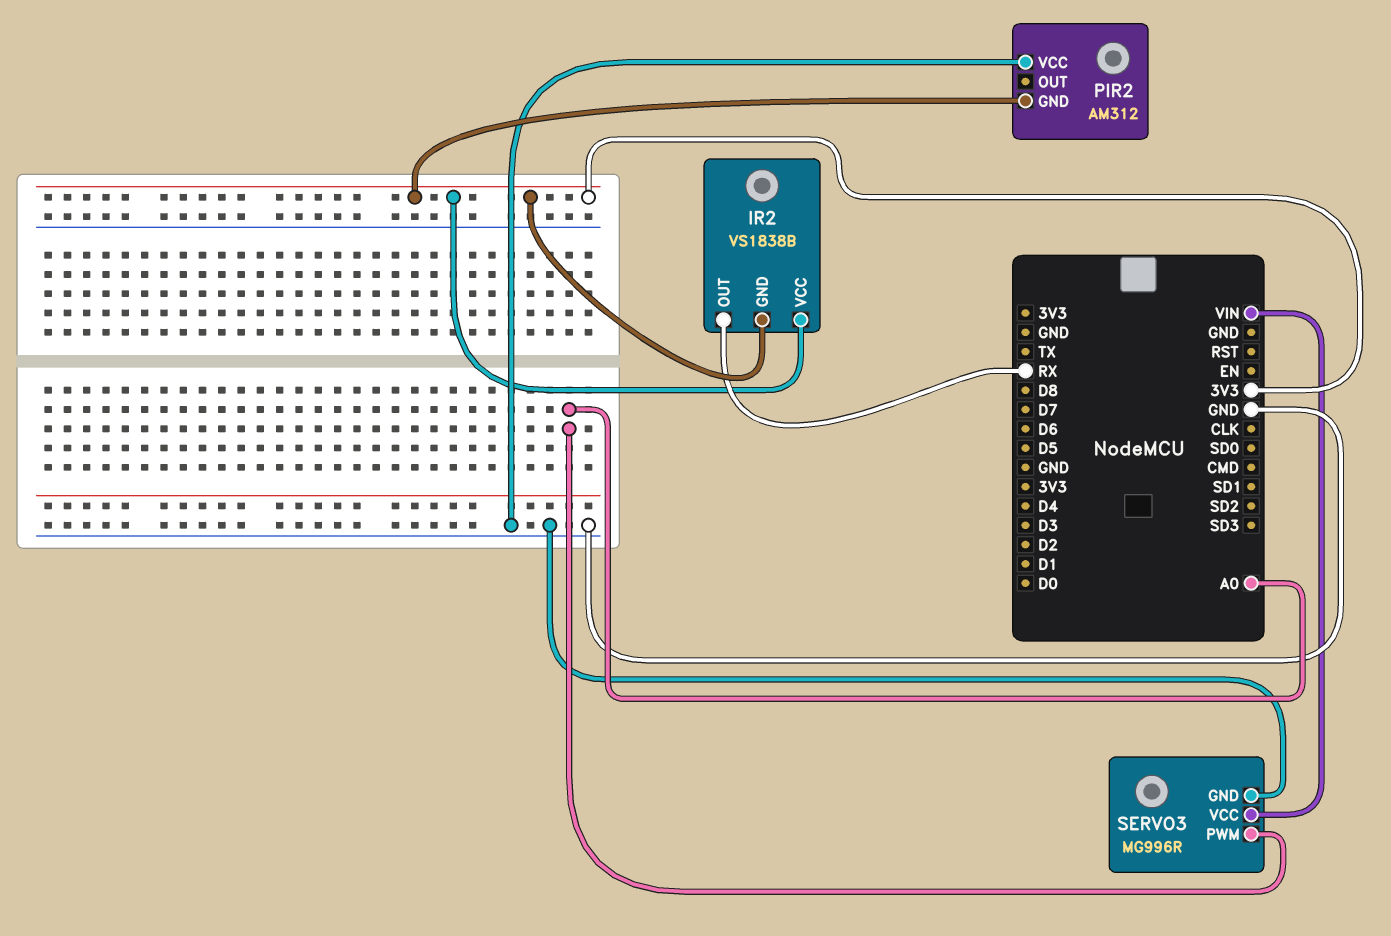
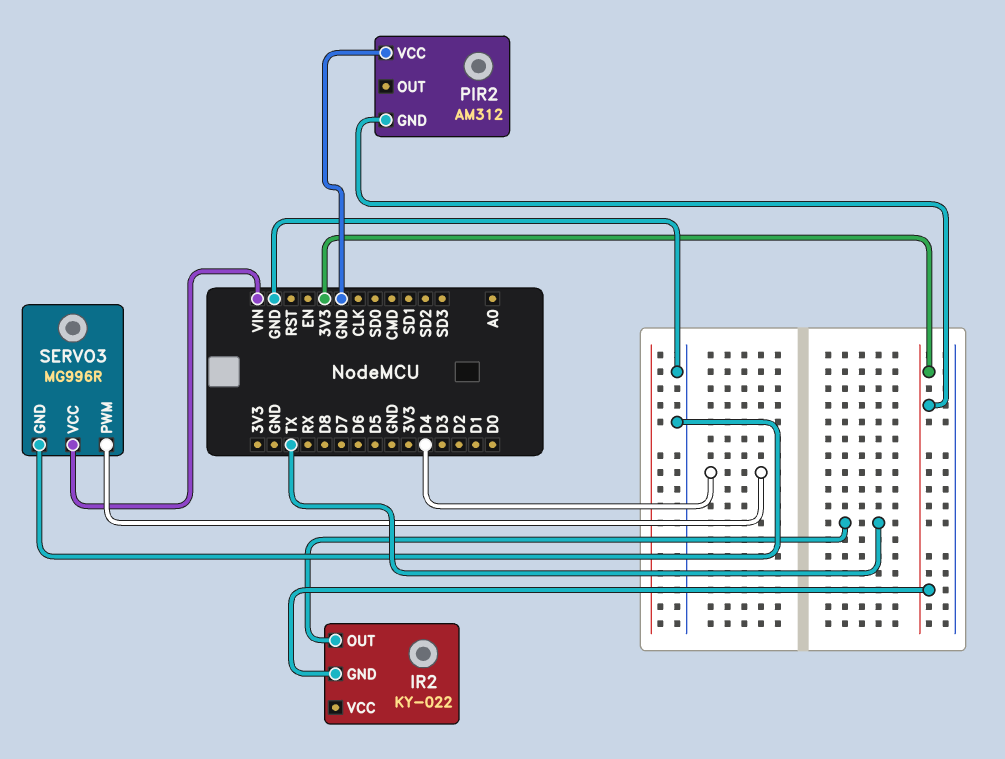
IR2: VS1838B -> KY-022
IR2 pin OUT: RX -> TX
IR2 pin VCC: 3V3 -> none
SERVO3 pin PWM: A0 -> D4

